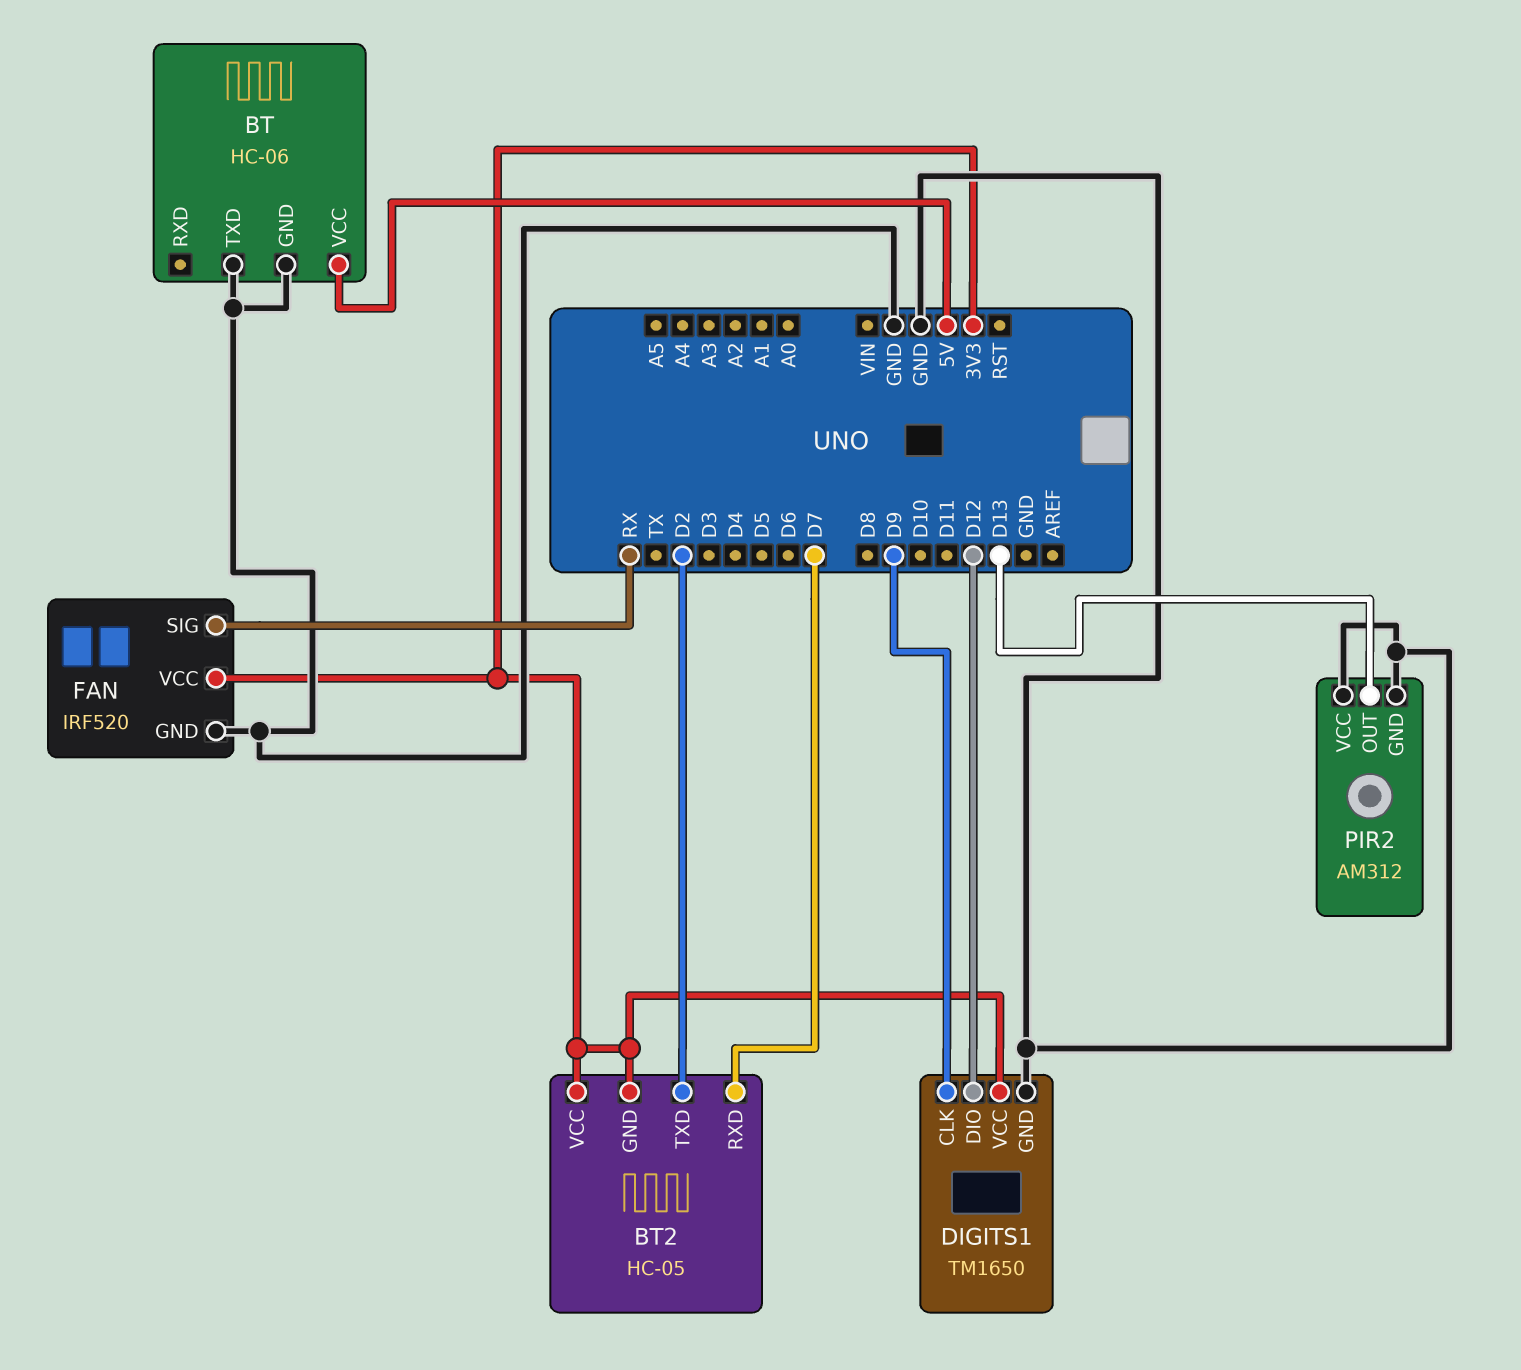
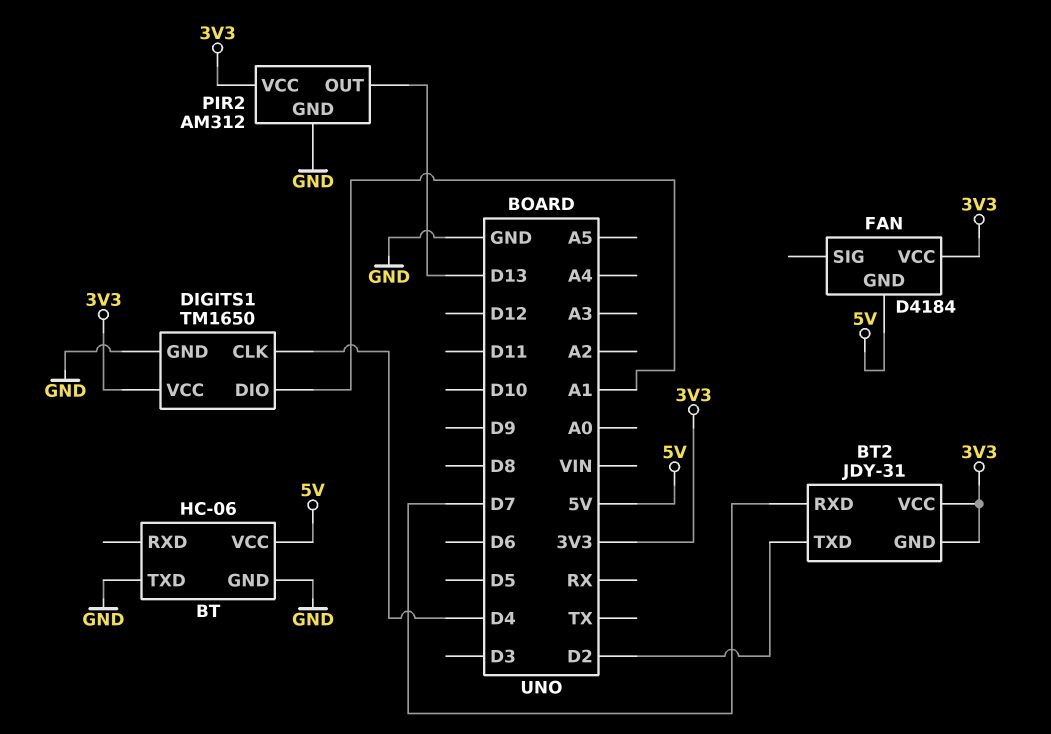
BT2: HC-05 -> JDY-31
DIGITS1 pin CLK: D9 -> D4
DIGITS1 pin DIO: D12 -> A1
FAN: IRF520 -> D4184
FAN pin GND: GND -> 5V
FAN pin SIG: RX -> none
PIR2 pin VCC: GND -> 3V3

